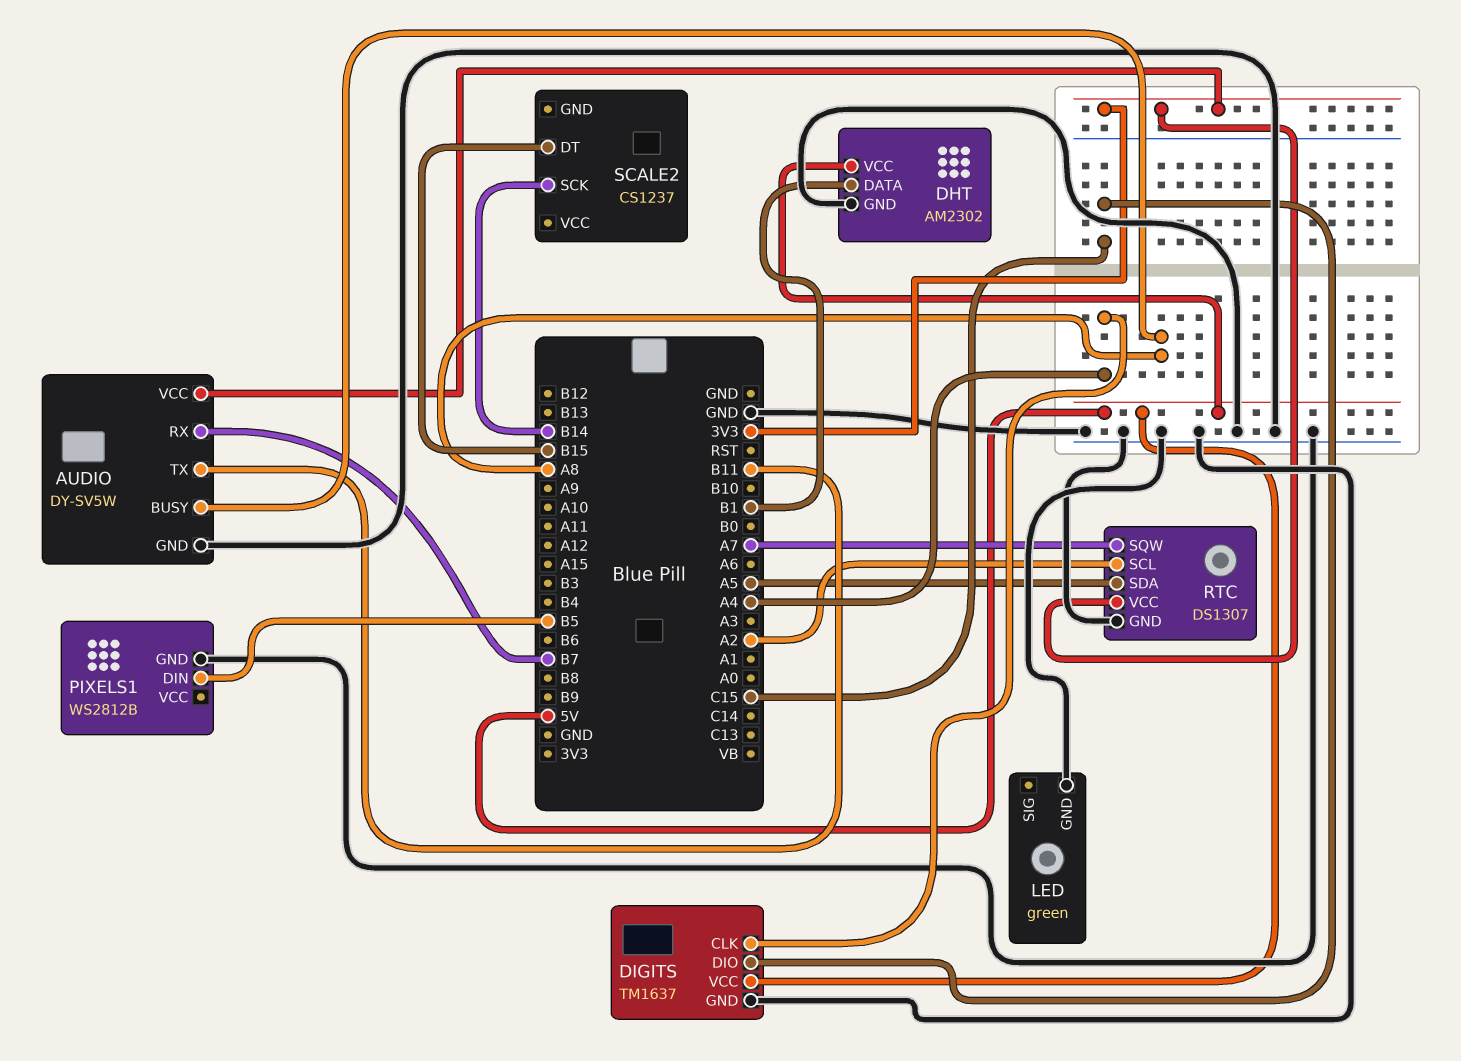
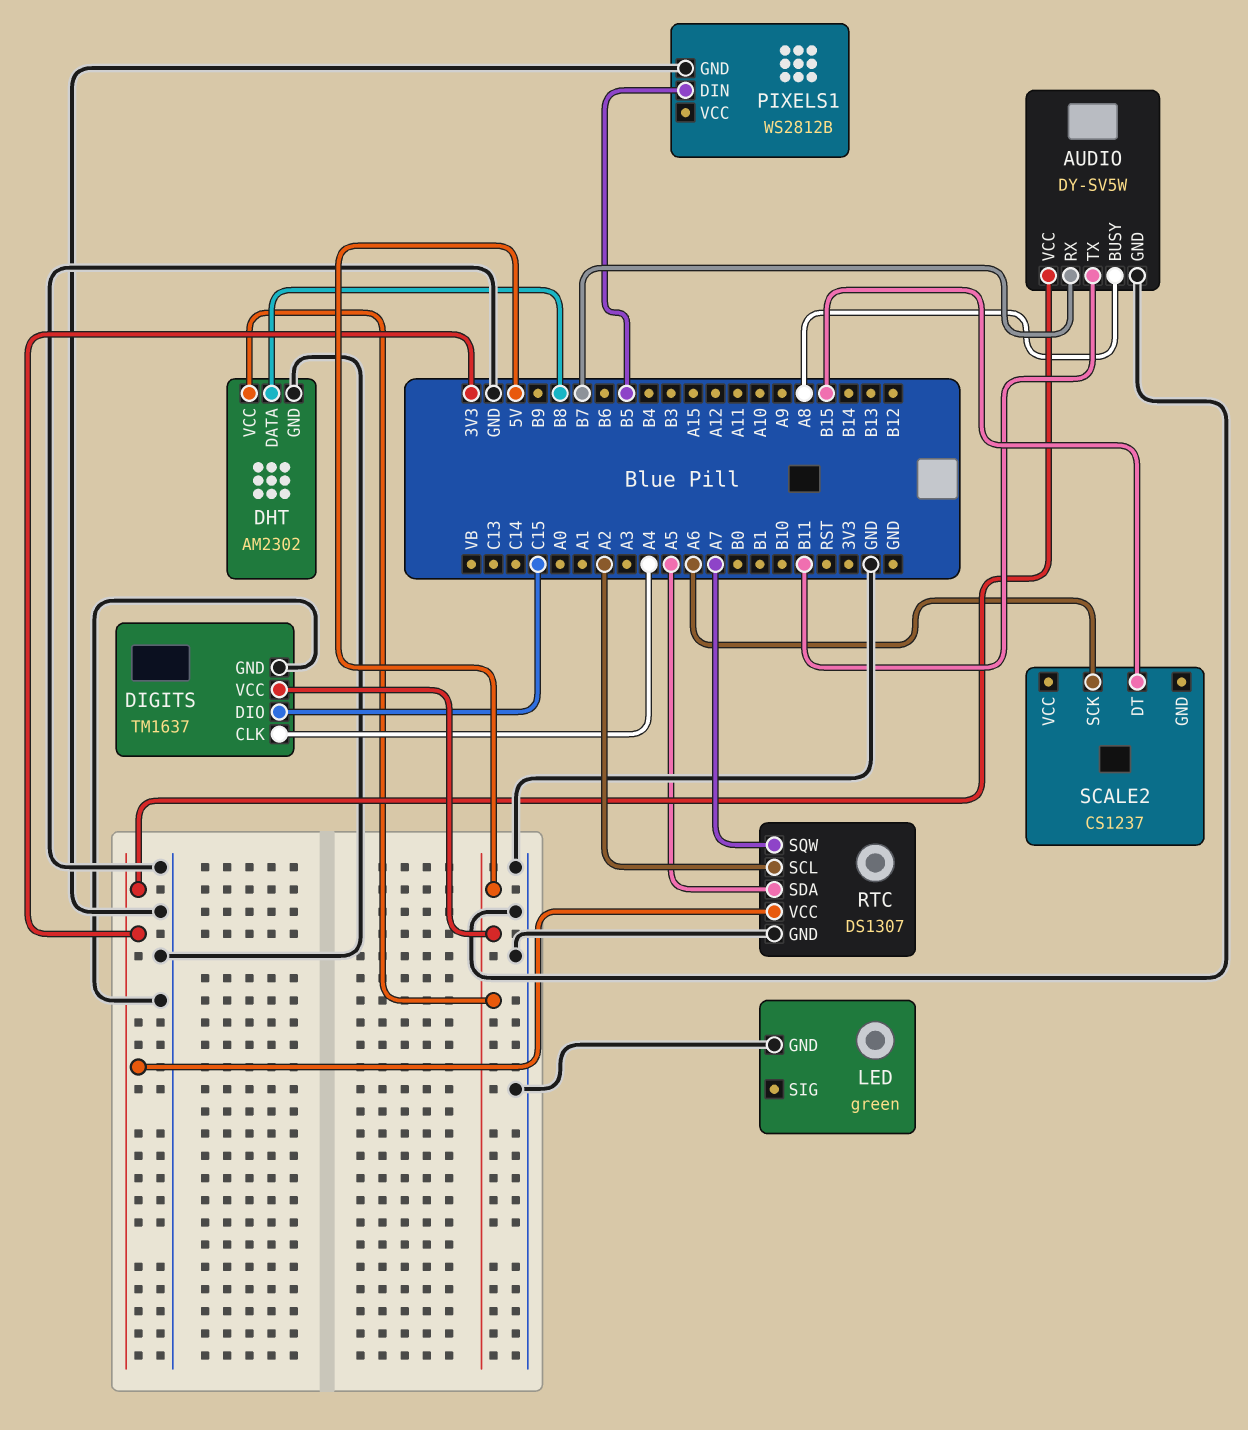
DHT pin DATA: B1 -> B8
SCALE2 pin SCK: B14 -> A6

